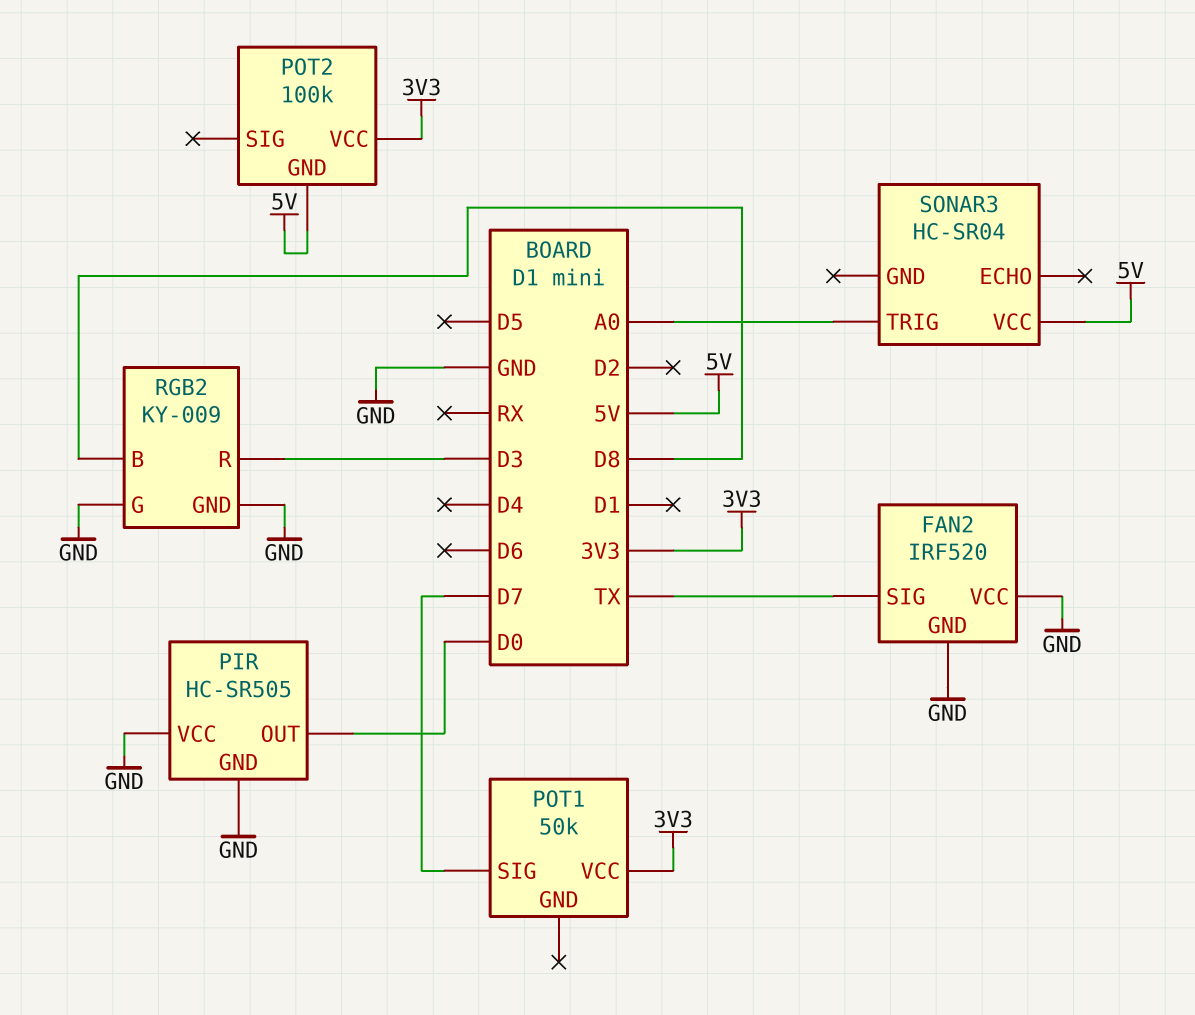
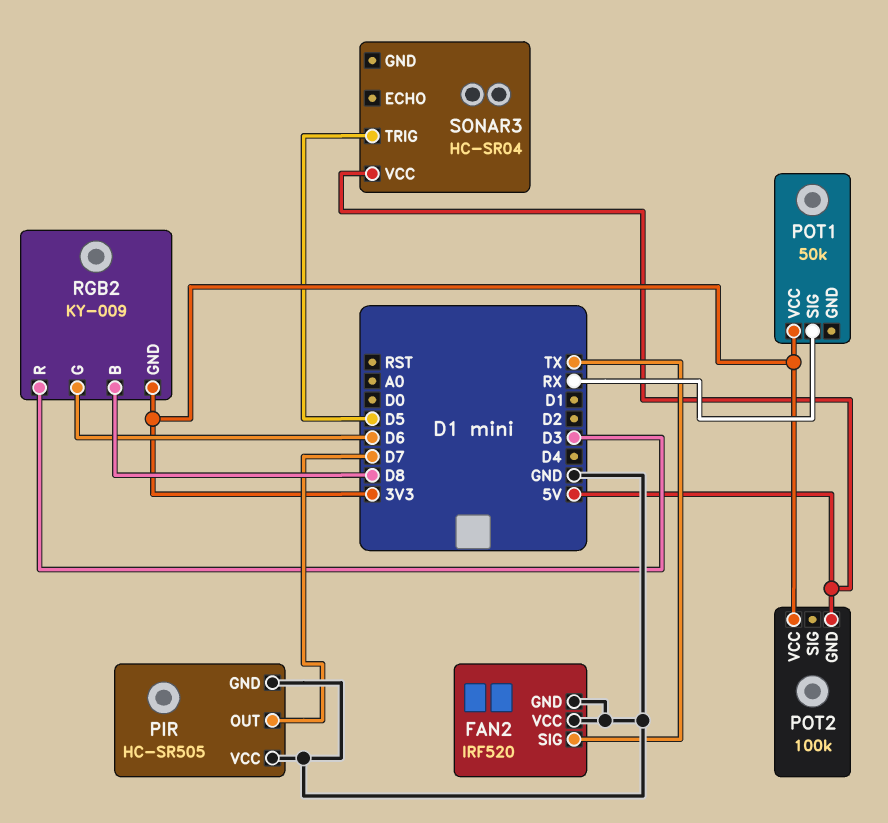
PIR pin OUT: D0 -> D7
POT1 pin SIG: D7 -> RX
RGB2 pin G: GND -> D6
RGB2 pin GND: GND -> 3V3
SONAR3 pin TRIG: A0 -> D5

